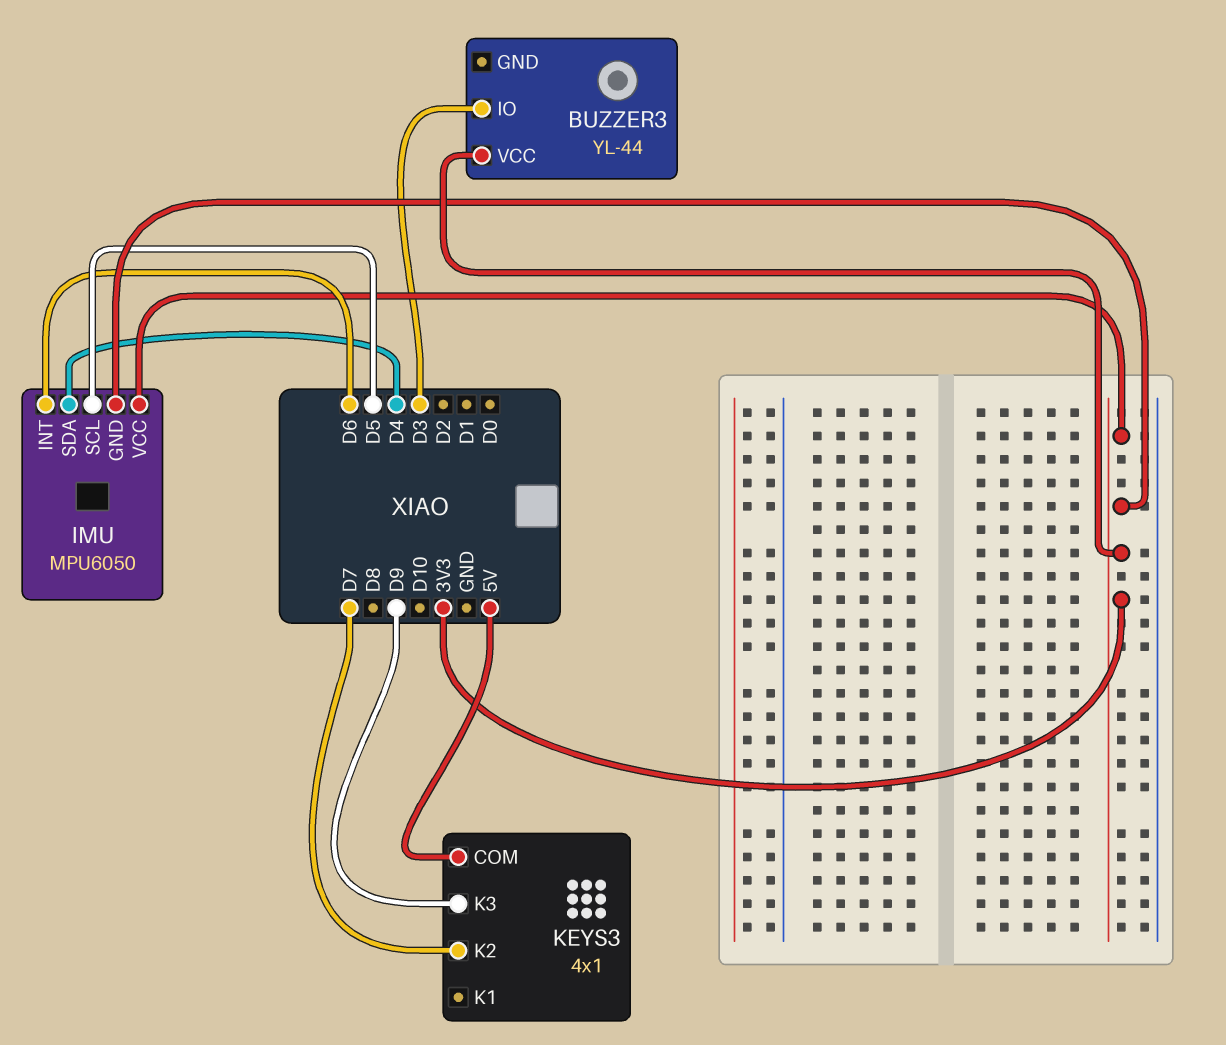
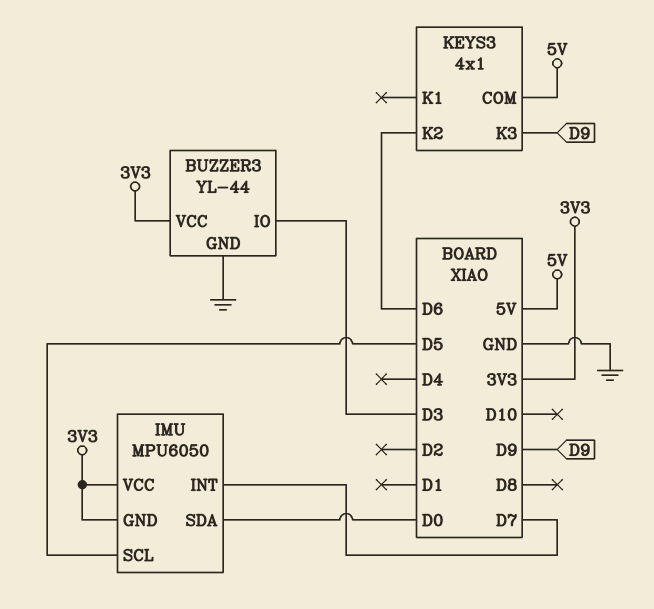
BUZZER3 pin GND: none -> GND
IMU pin INT: D6 -> D7
IMU pin SDA: D4 -> D0
KEYS3 pin K2: D7 -> D6

